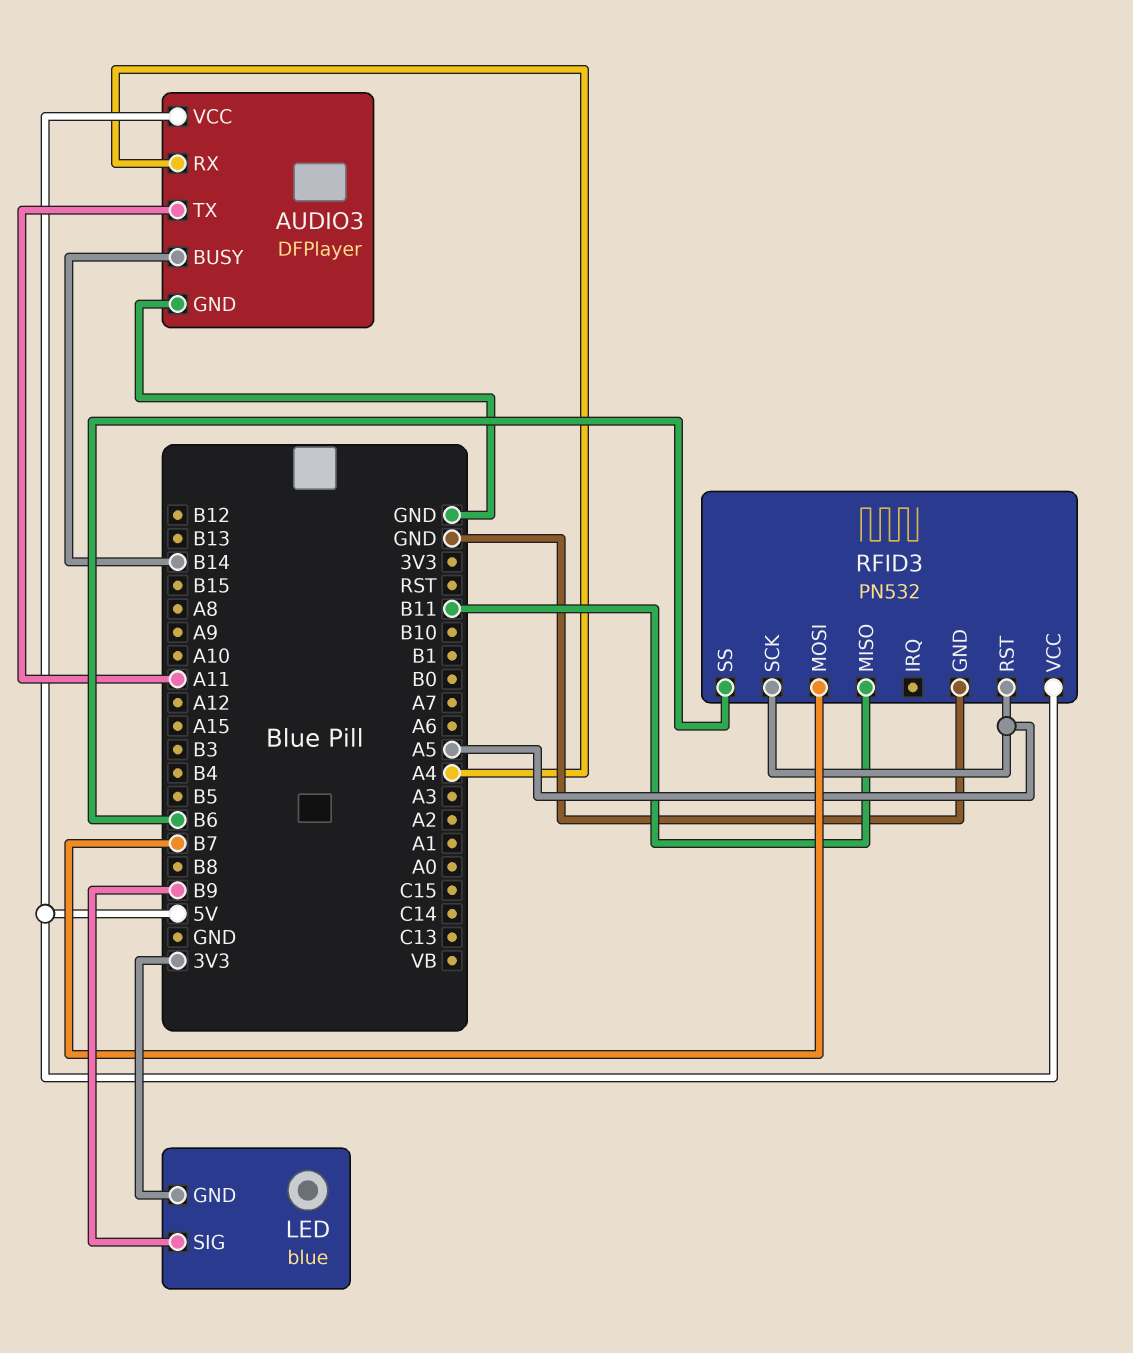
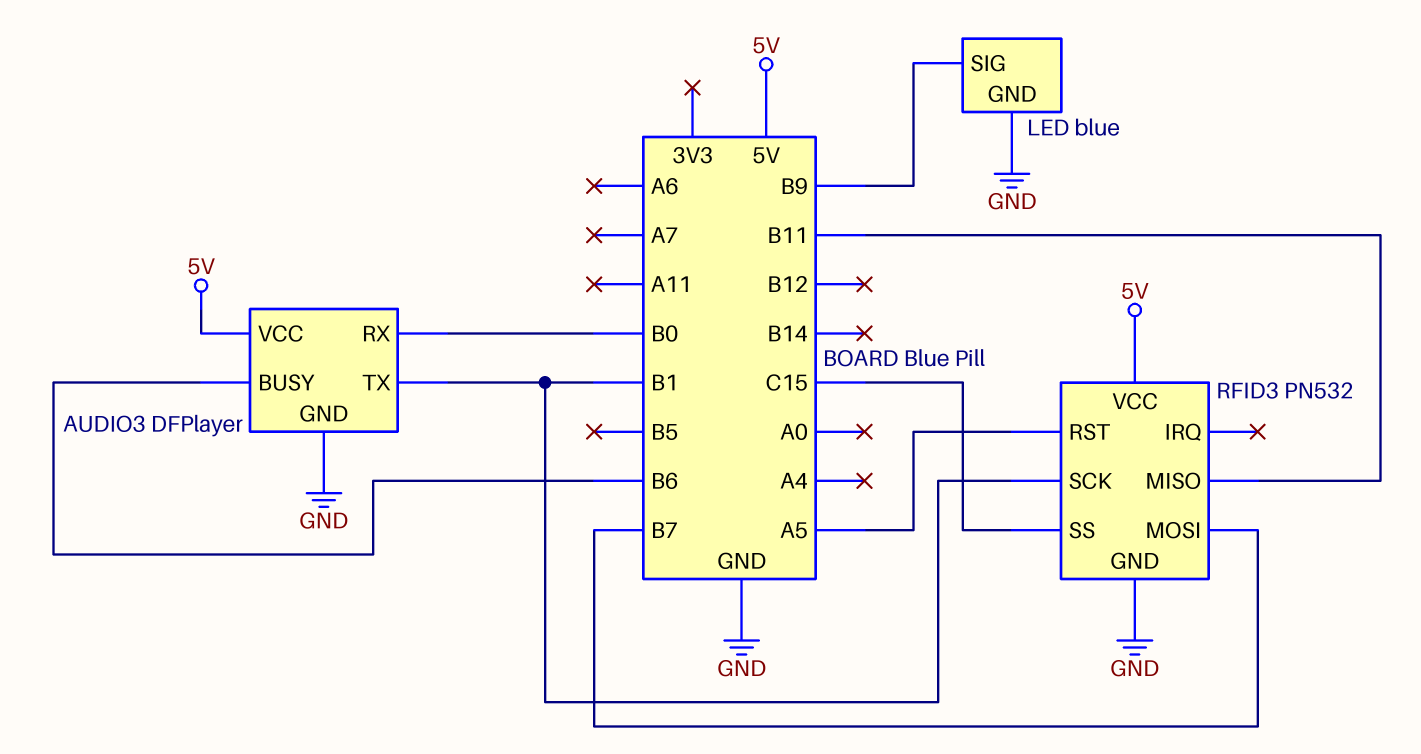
AUDIO3 pin BUSY: B14 -> B6
AUDIO3 pin RX: A4 -> B0
AUDIO3 pin TX: A11 -> B1
LED pin GND: 3V3 -> GND
RFID3 pin SCK: A5 -> B1
RFID3 pin SS: B6 -> C15

